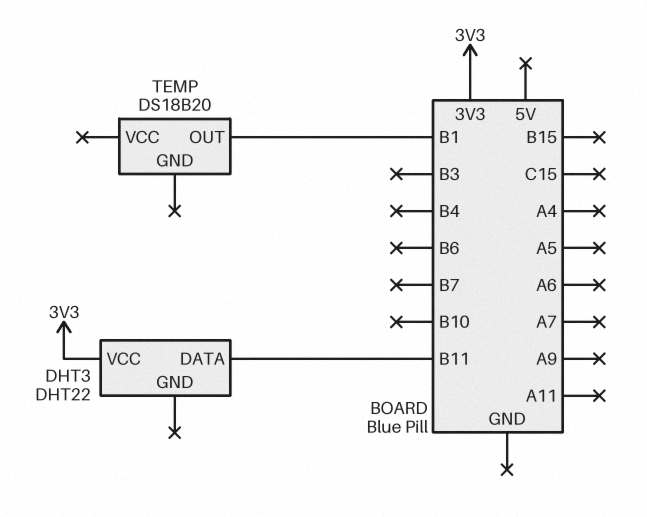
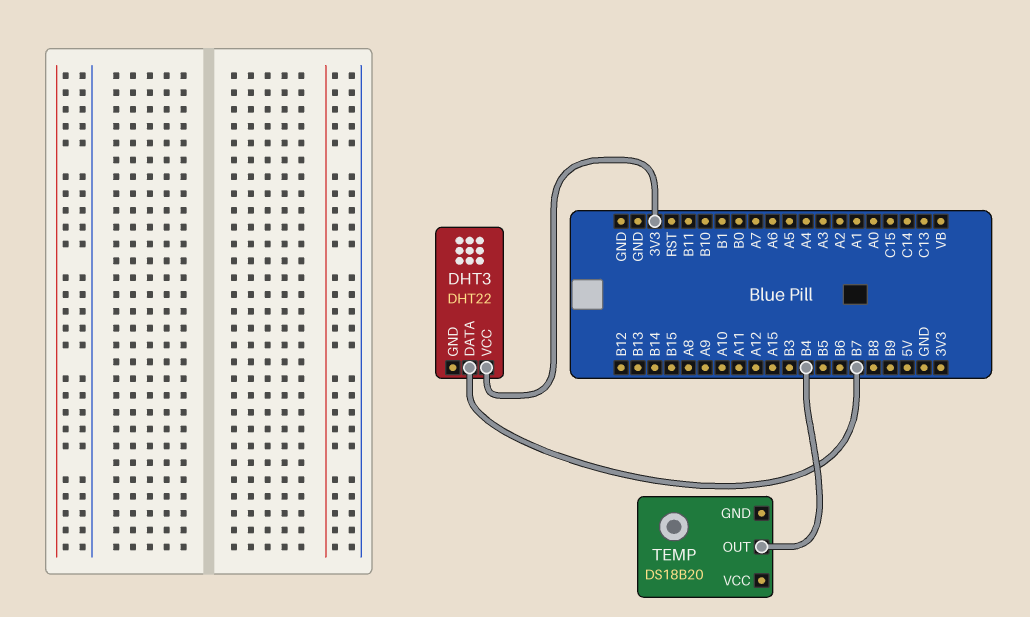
DHT3 pin DATA: B11 -> B7
TEMP pin OUT: B1 -> B4

